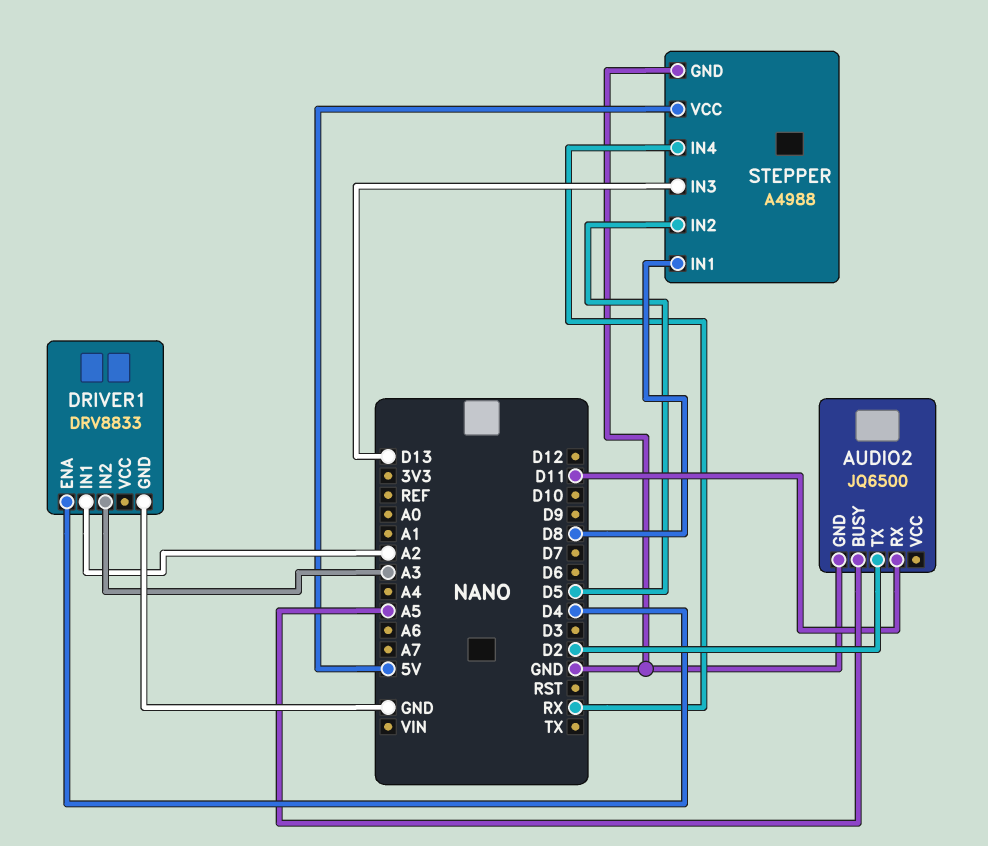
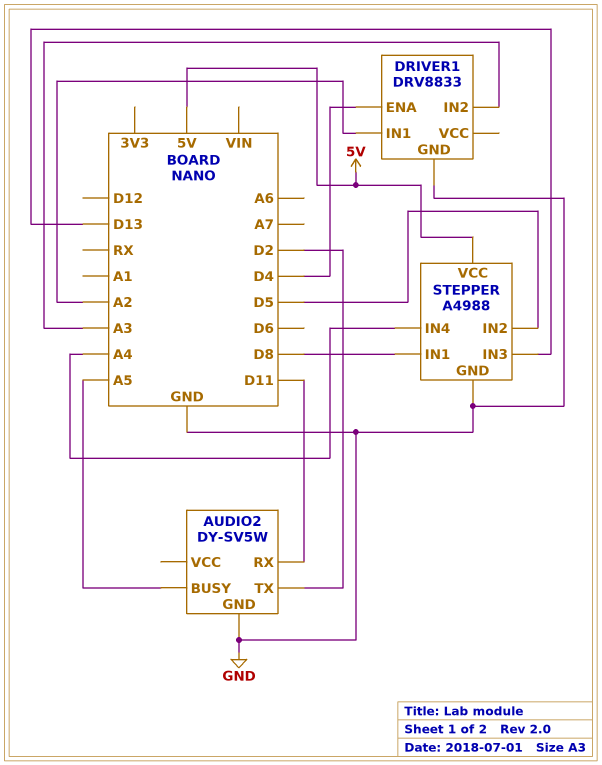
AUDIO2: JQ6500 -> DY-SV5W
STEPPER pin IN4: RX -> A4

